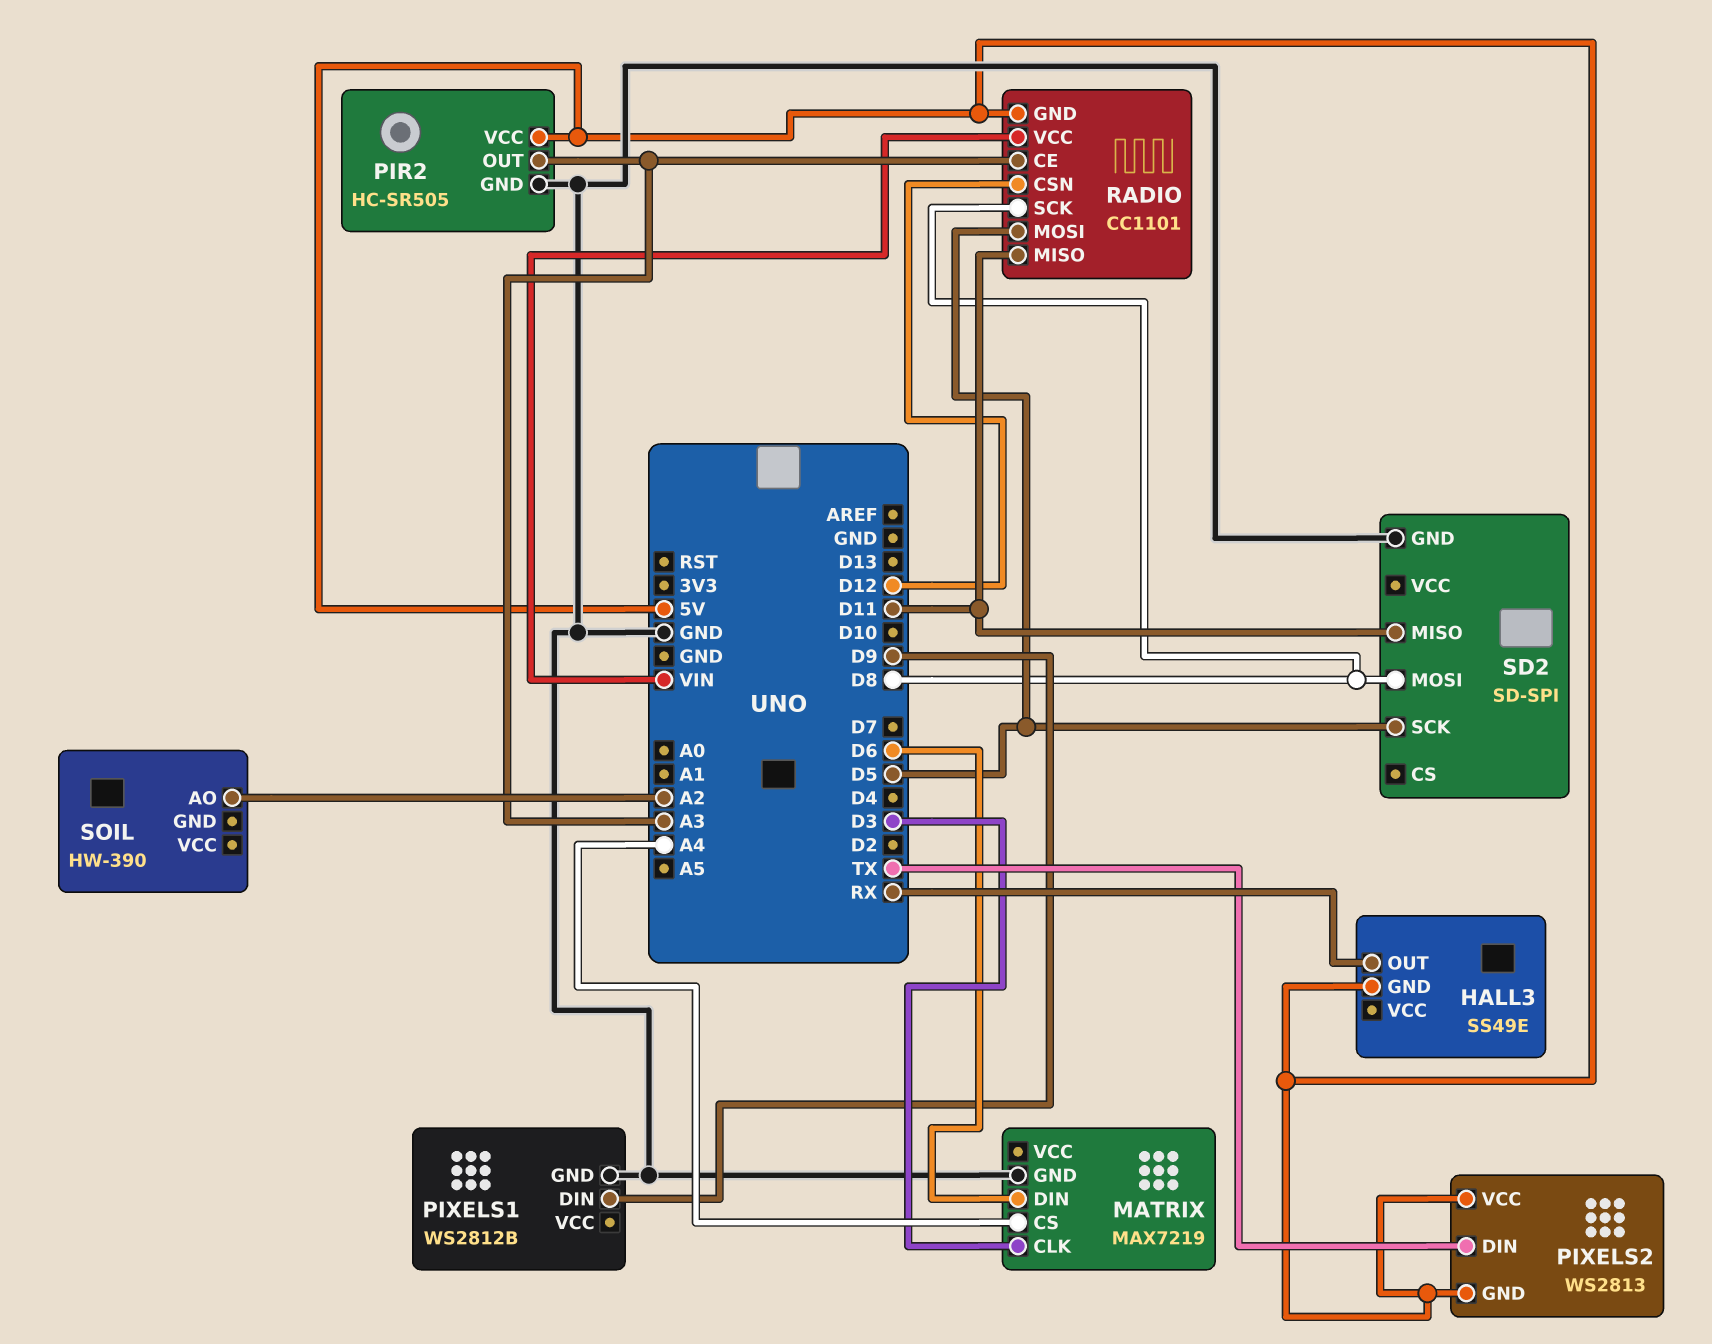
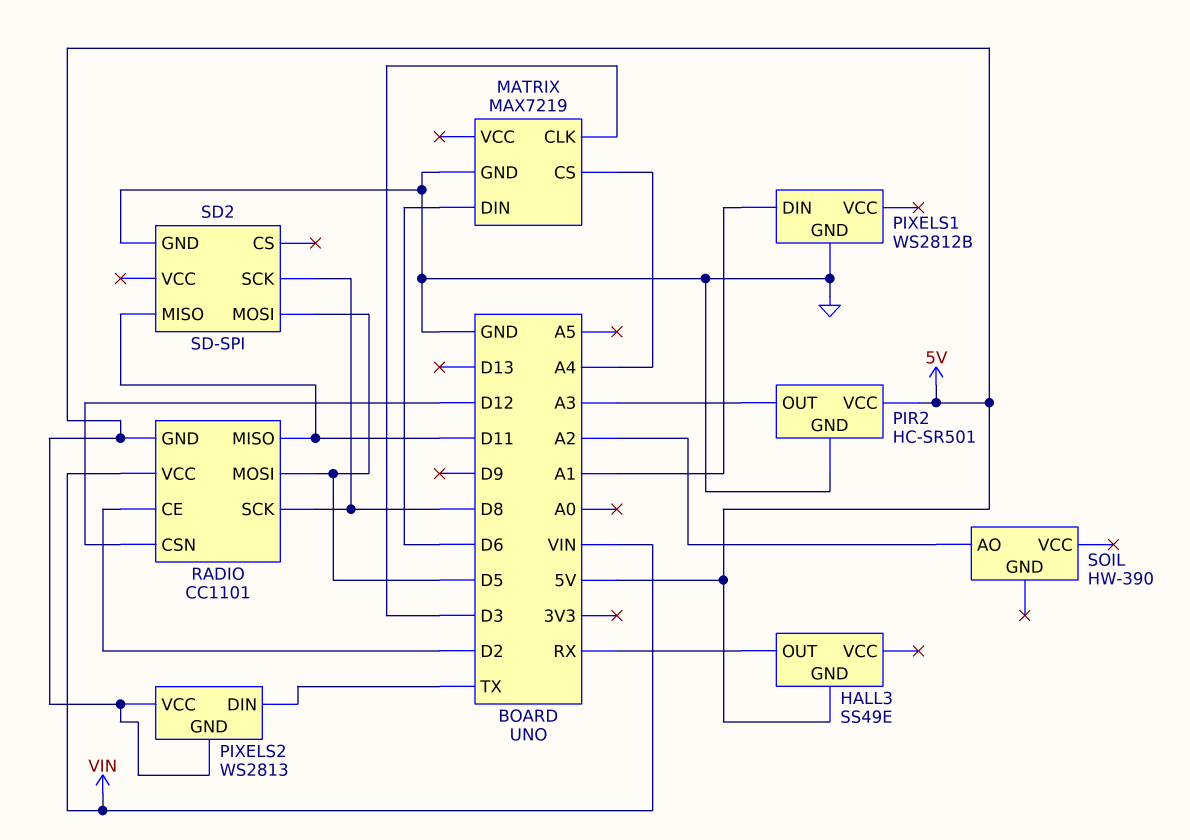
PIR2: HC-SR505 -> HC-SR501
PIXELS1 pin DIN: D9 -> A1
RADIO pin CE: A3 -> D2
SD2 pin MOSI: D8 -> D5
SD2 pin SCK: D5 -> D8

